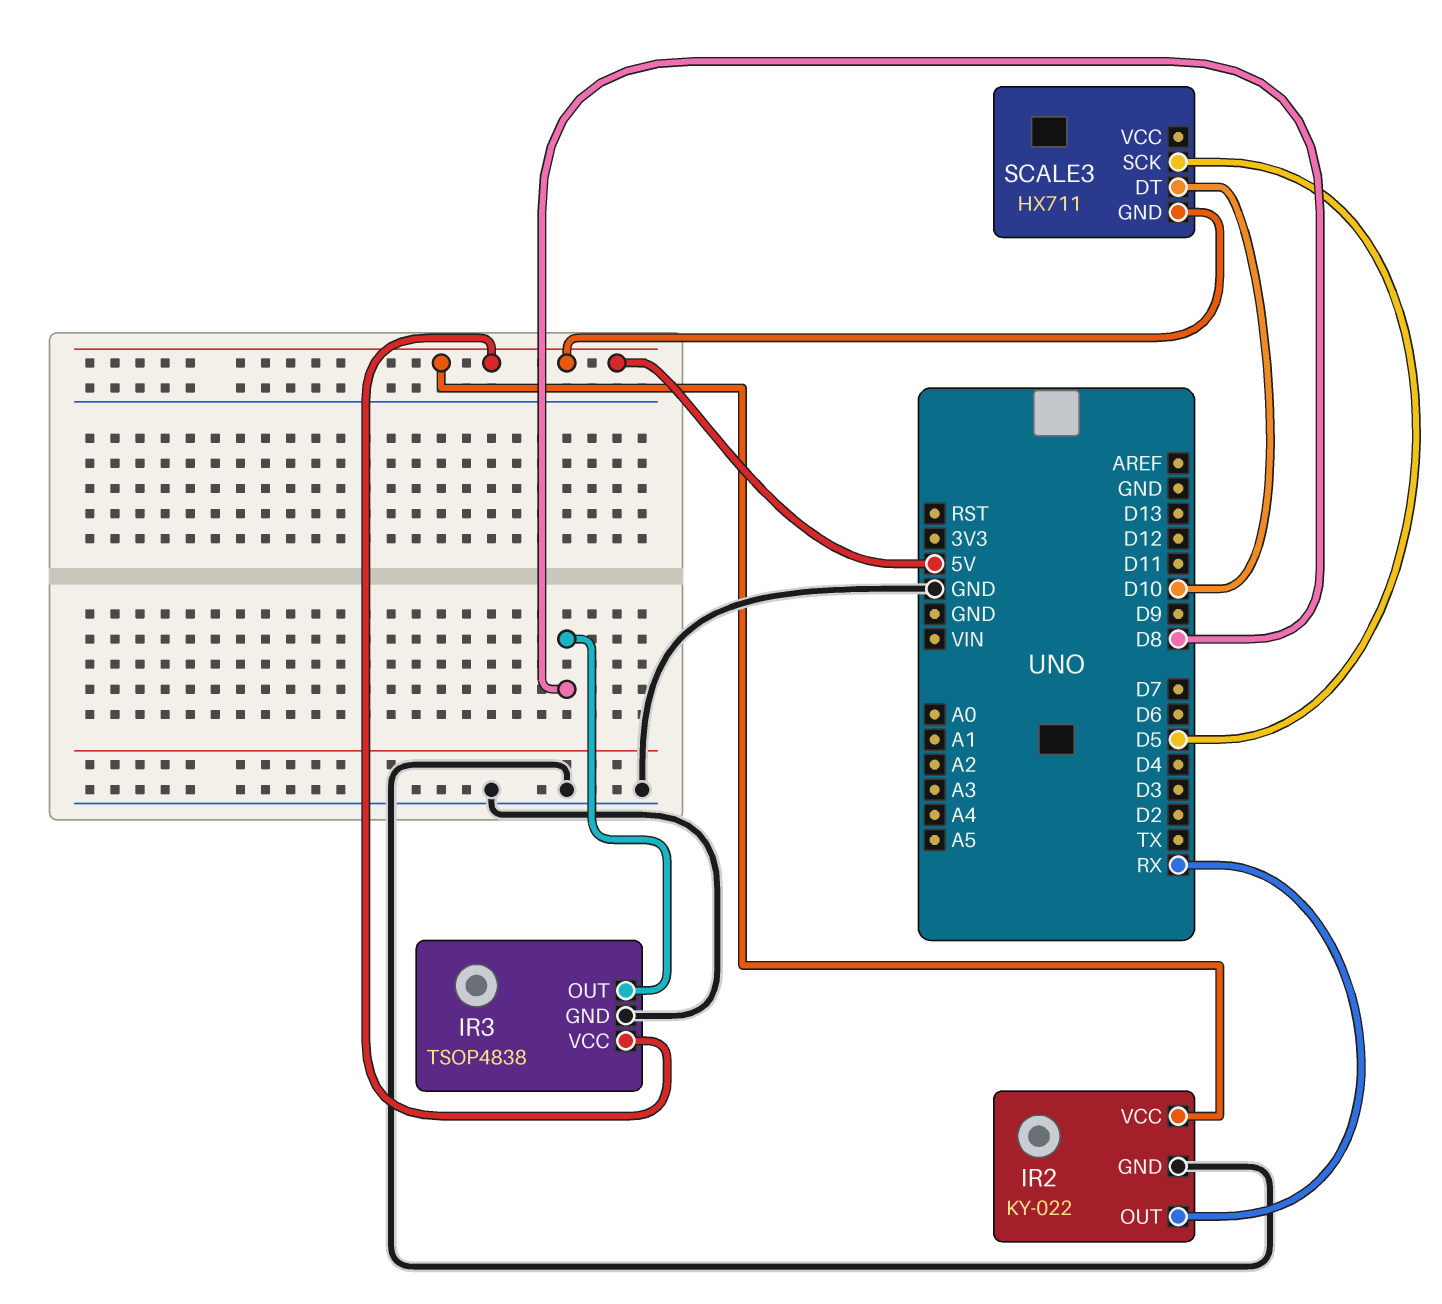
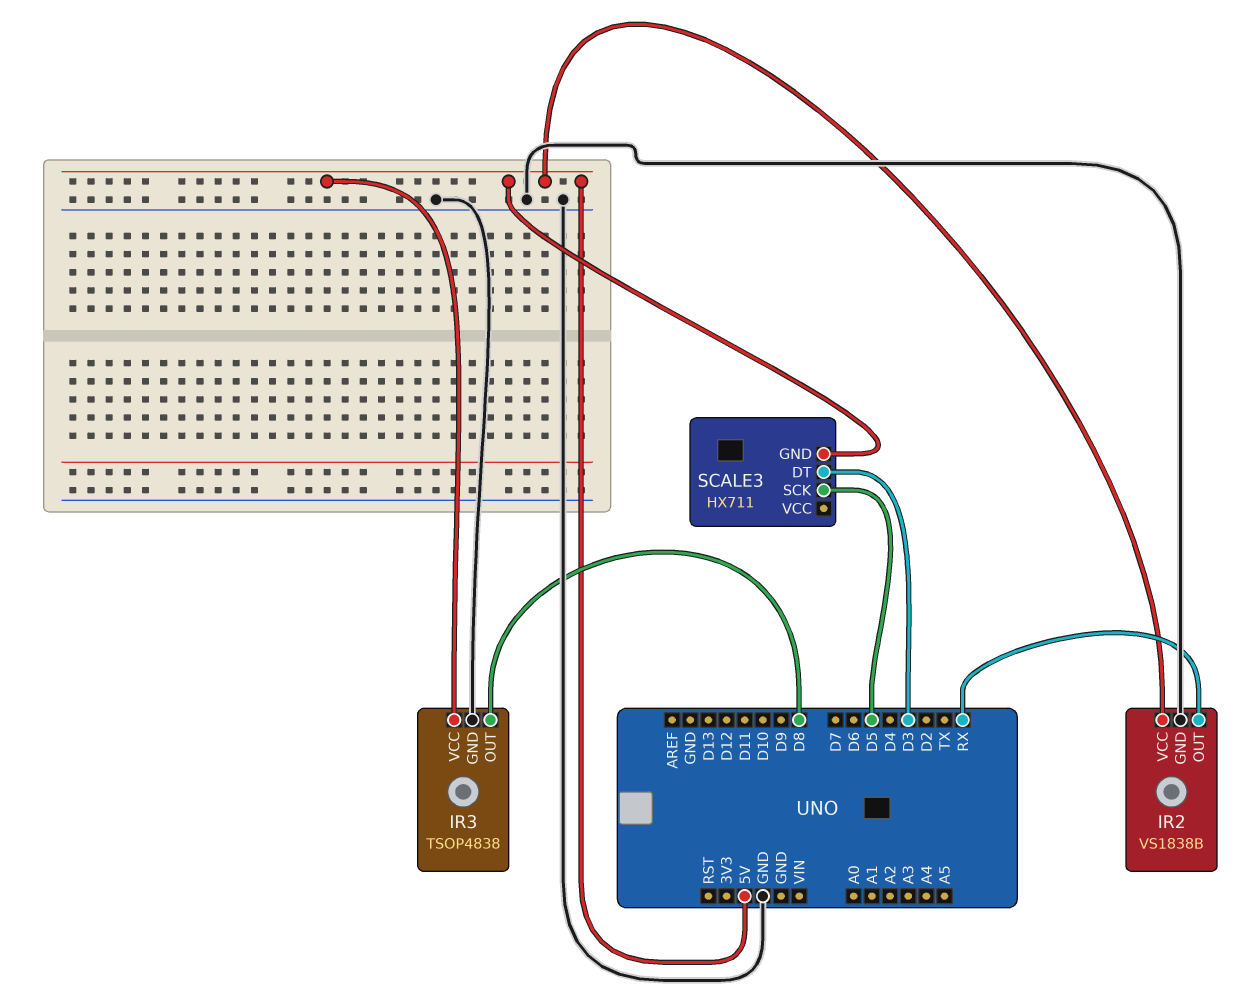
IR2: KY-022 -> VS1838B
SCALE3 pin DT: D10 -> D3

